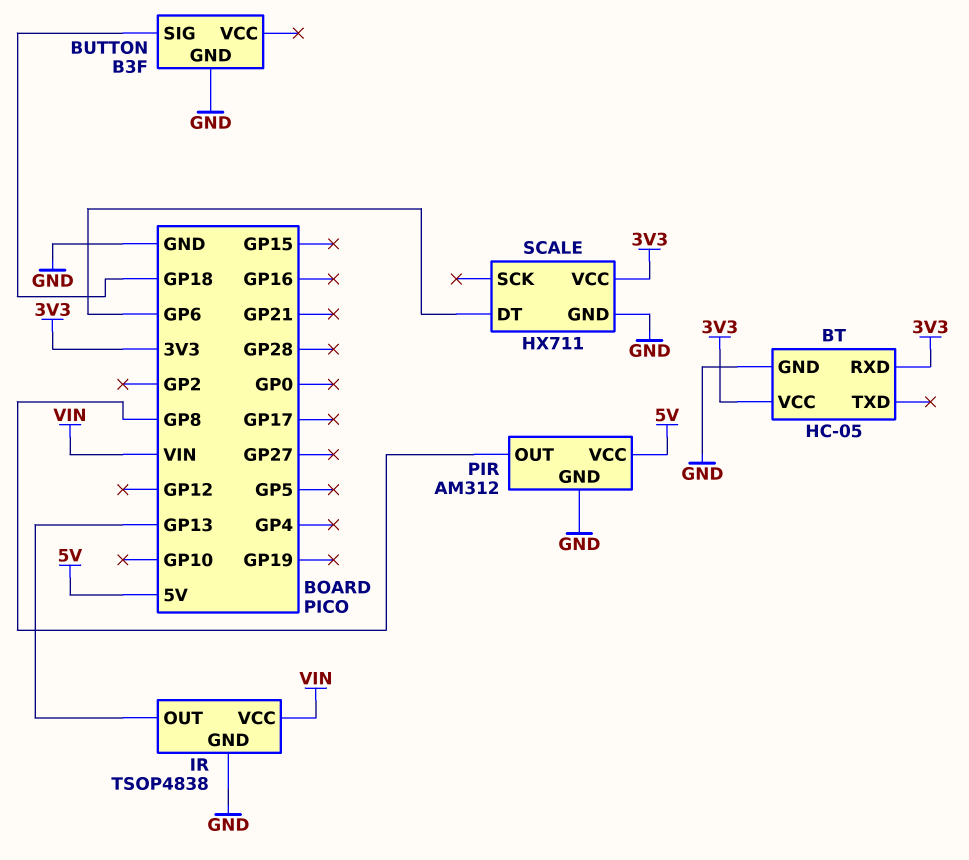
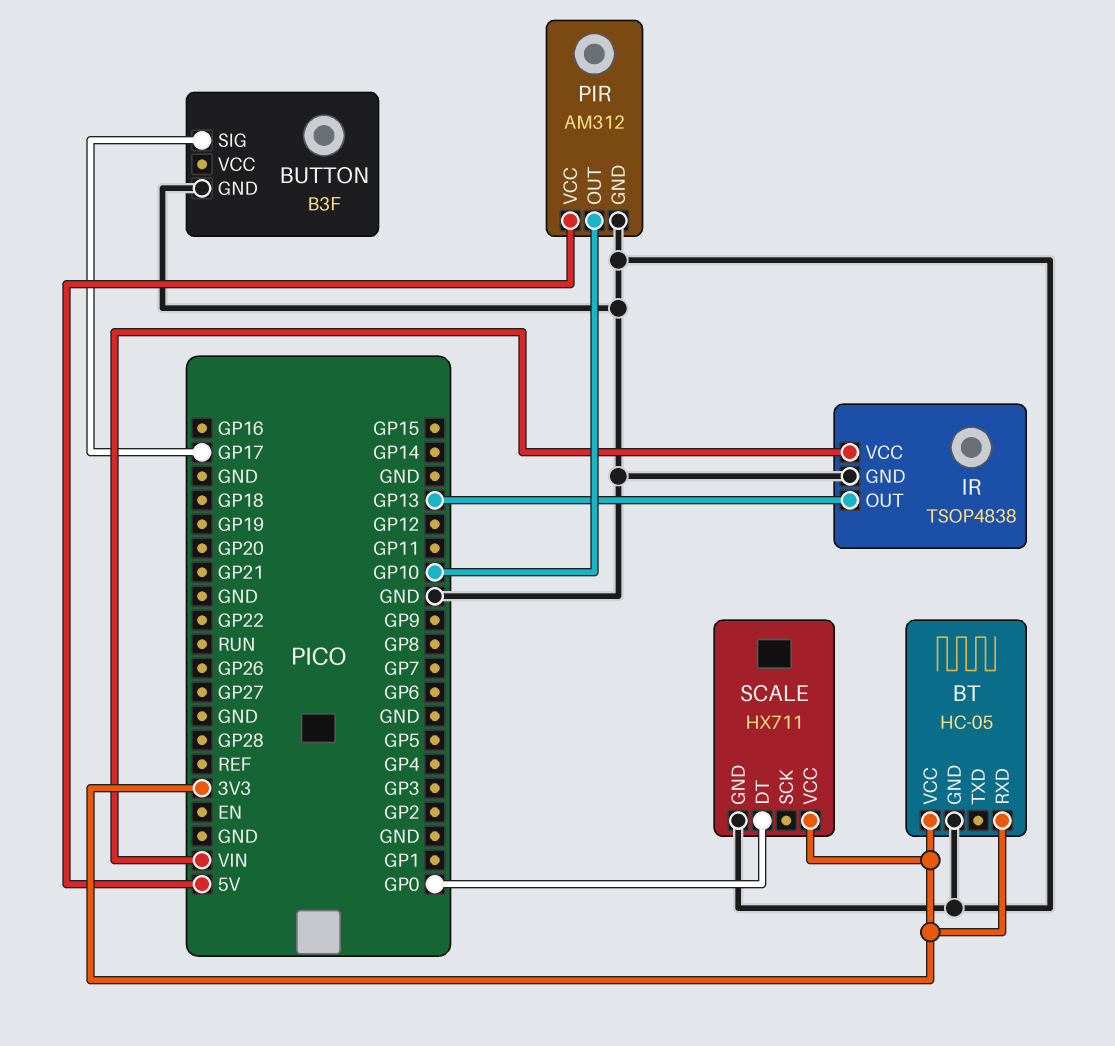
BUTTON pin SIG: GP18 -> GP17
PIR pin OUT: GP8 -> GP10
SCALE pin DT: GP6 -> GP0

